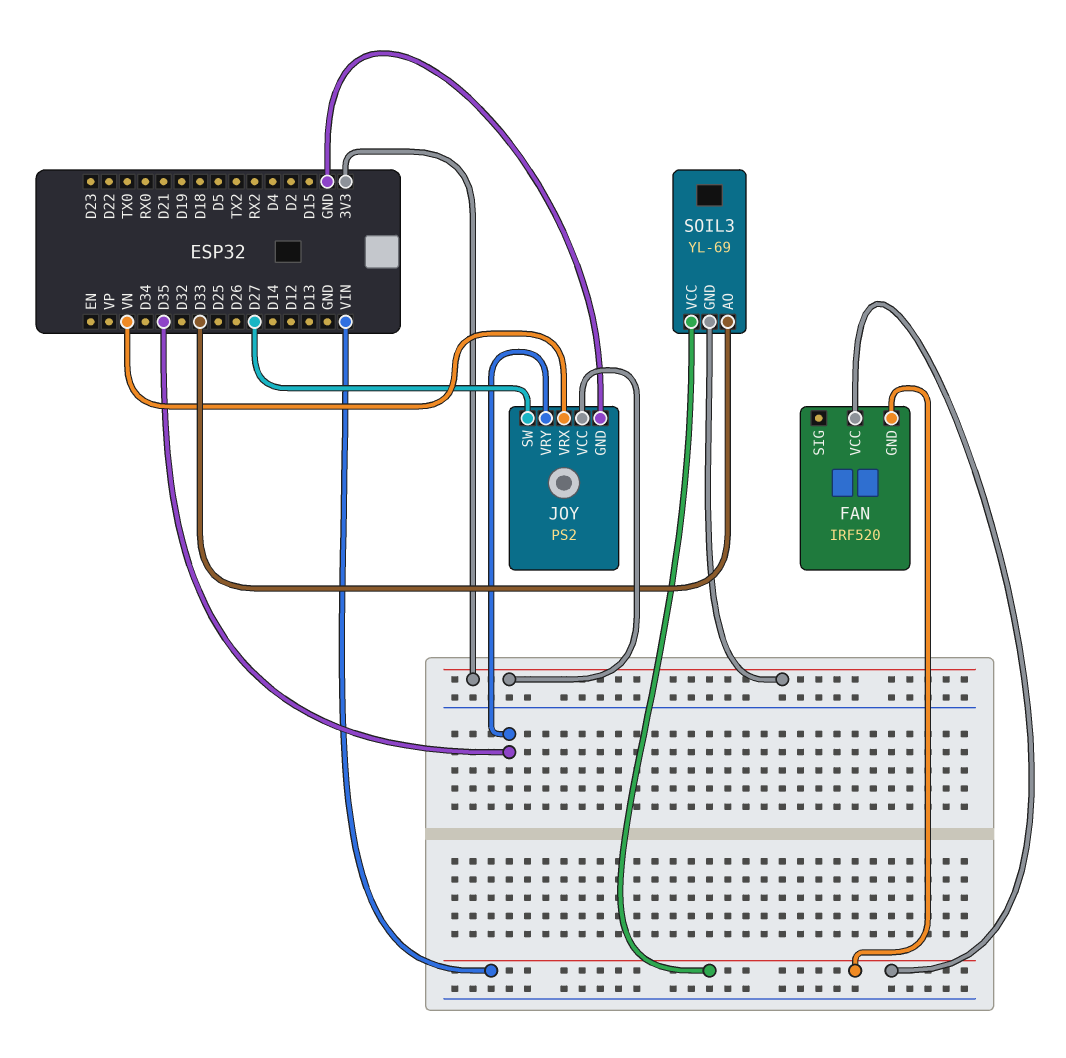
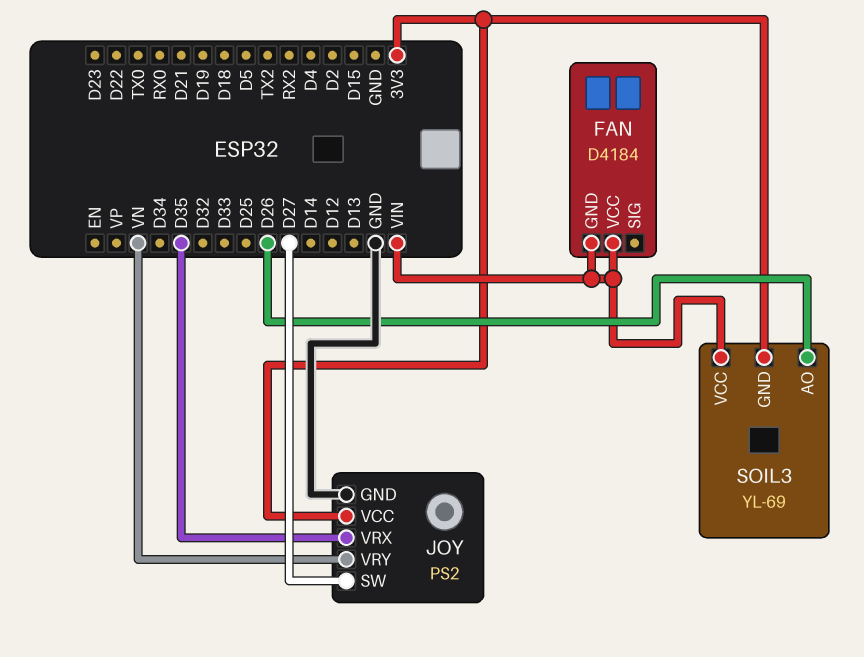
FAN: IRF520 -> D4184
JOY pin VRX: VN -> D35
JOY pin VRY: D35 -> VN
SOIL3 pin AO: D33 -> D26

